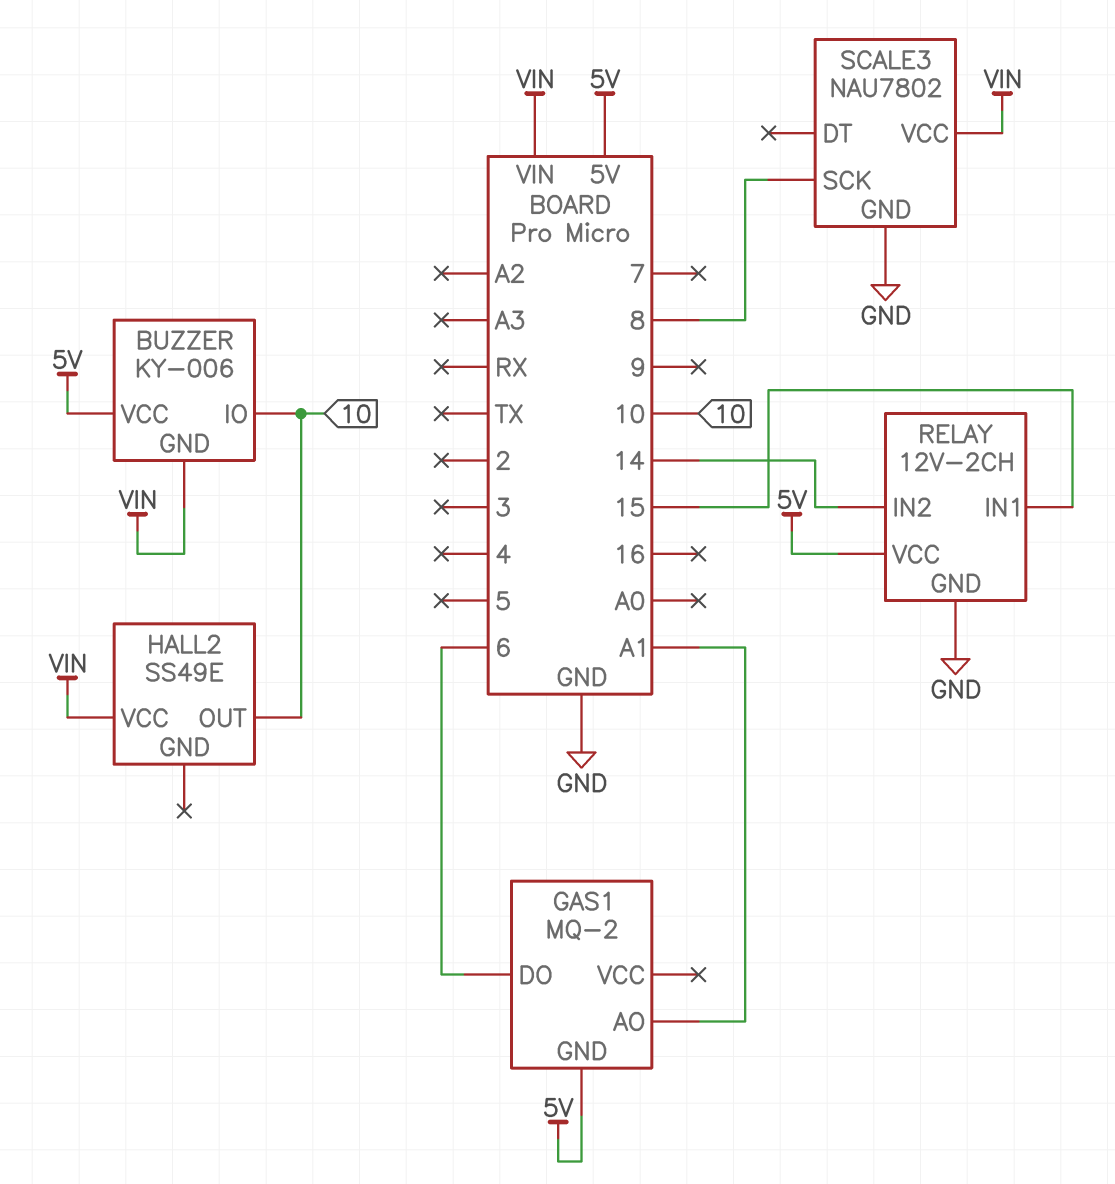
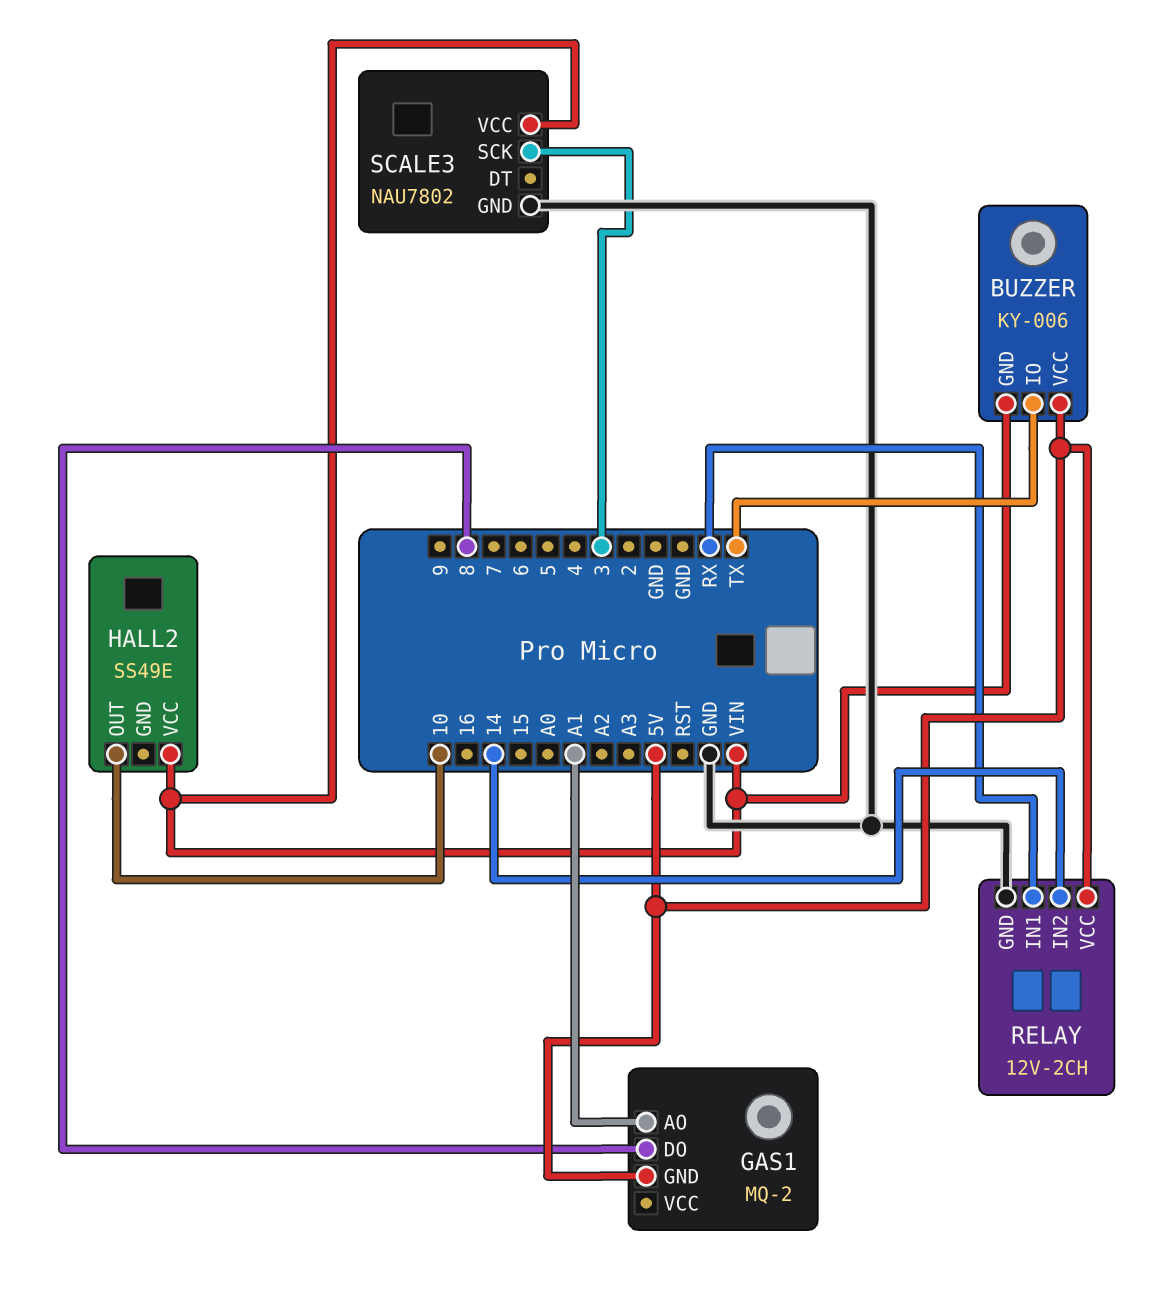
BUZZER pin IO: 10 -> TX
GAS1 pin DO: 6 -> 8
RELAY pin IN1: 15 -> RX
SCALE3 pin SCK: 8 -> 3

